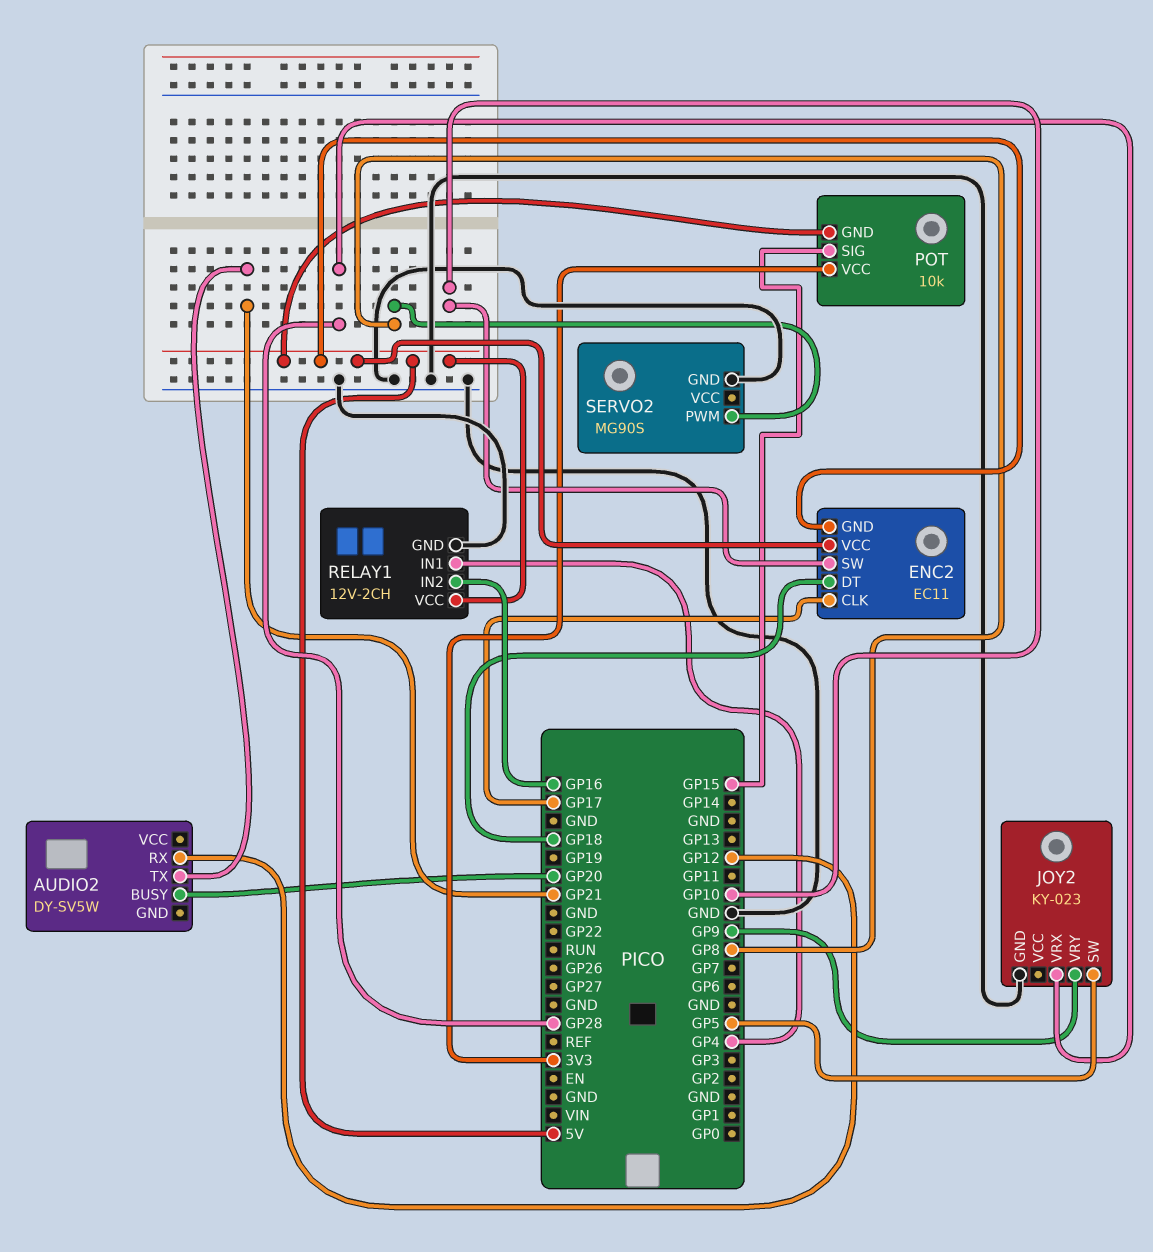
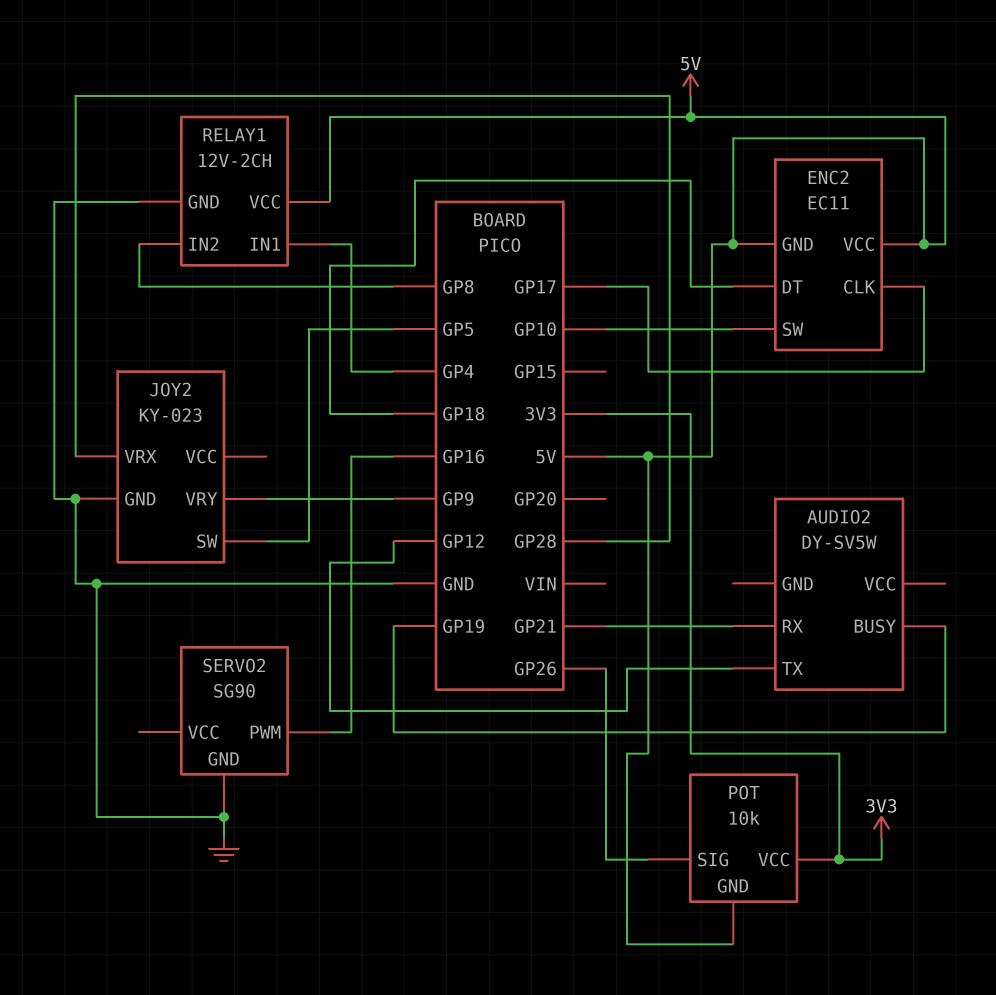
AUDIO2 pin BUSY: GP20 -> GP19
AUDIO2 pin RX: GP12 -> GP21
AUDIO2 pin TX: GP21 -> GP12
POT pin SIG: GP15 -> GP26
RELAY1 pin IN2: GP16 -> GP8
SERVO2: MG90S -> SG90
SERVO2 pin PWM: GP8 -> GP16

